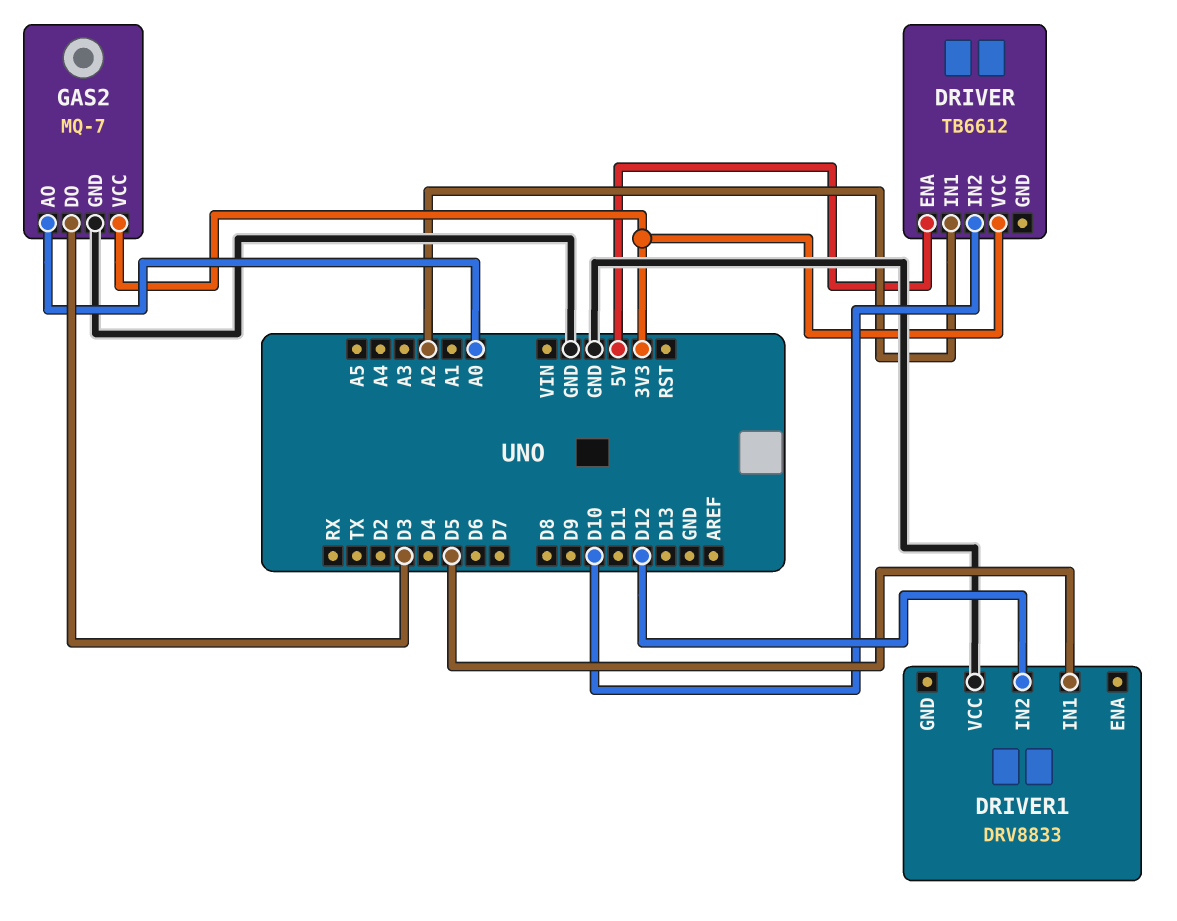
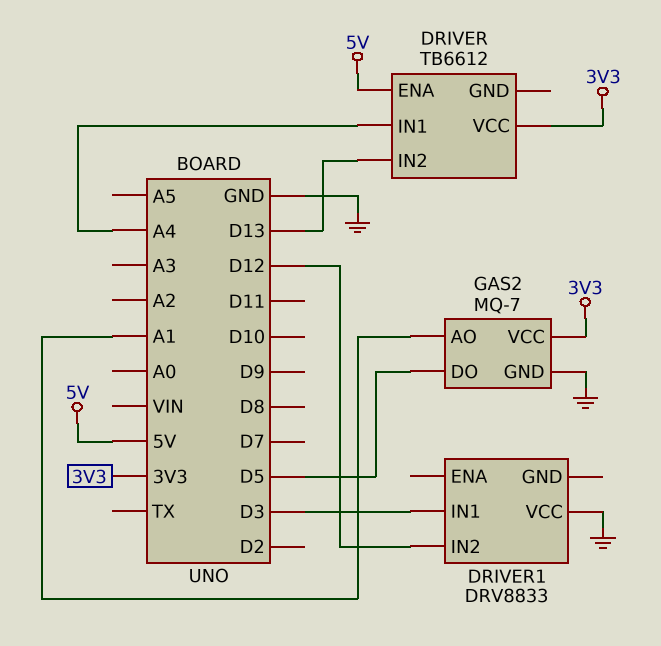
DRIVER pin IN1: A2 -> A4
DRIVER pin IN2: D10 -> D13
DRIVER1 pin IN1: D5 -> D3
GAS2 pin AO: A0 -> A1
GAS2 pin DO: D3 -> D5

